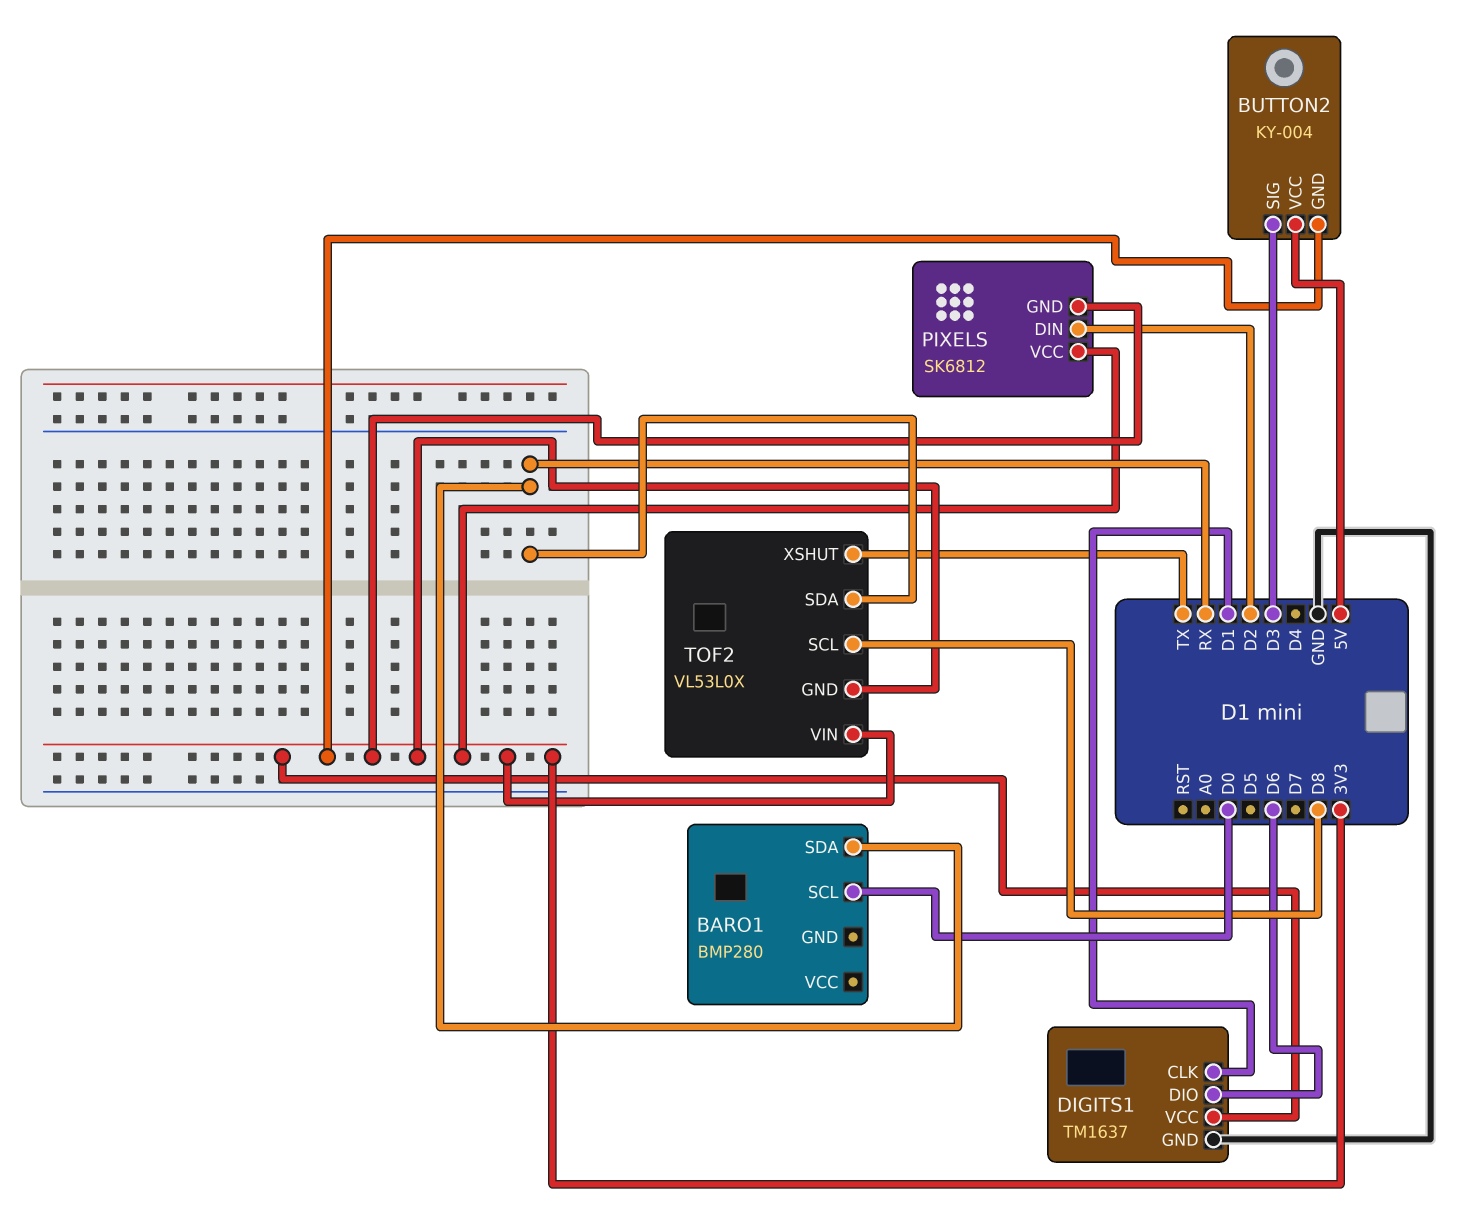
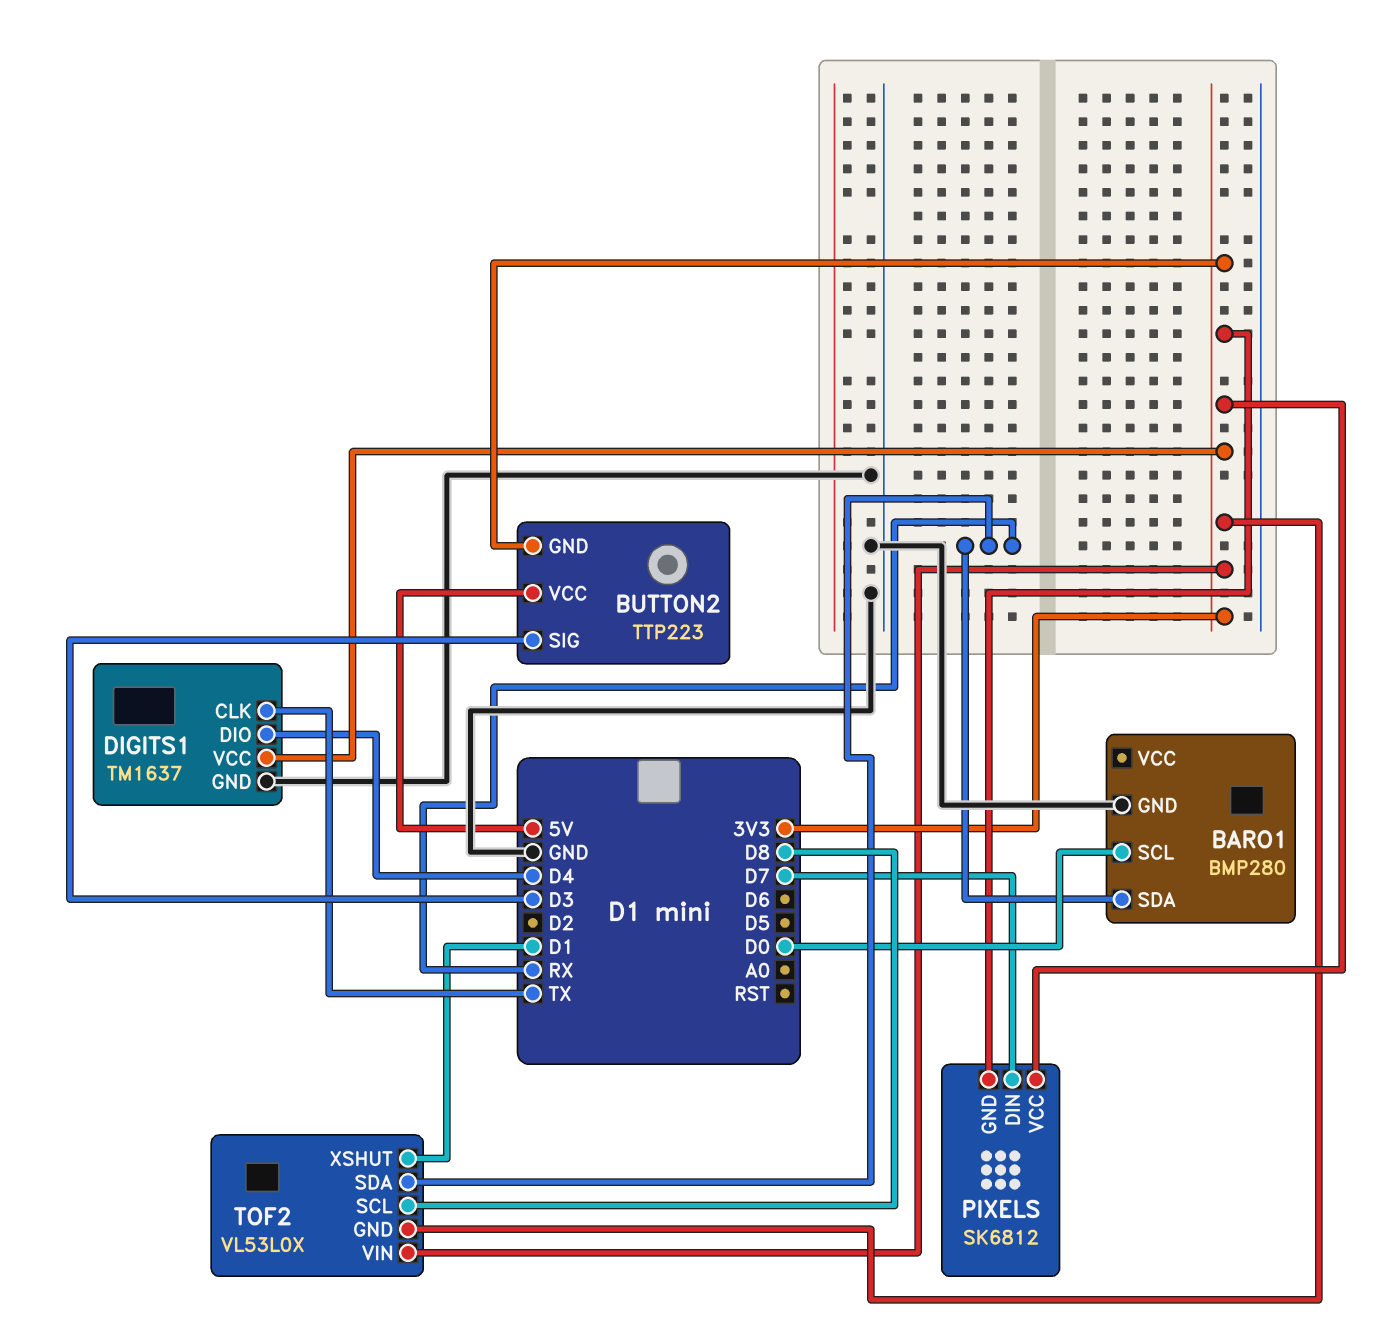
BARO1 pin GND: none -> GND
BUTTON2: KY-004 -> TTP223
DIGITS1 pin CLK: D1 -> TX
DIGITS1 pin DIO: D6 -> D4
PIXELS pin DIN: D2 -> D7
TOF2 pin XSHUT: TX -> D1

